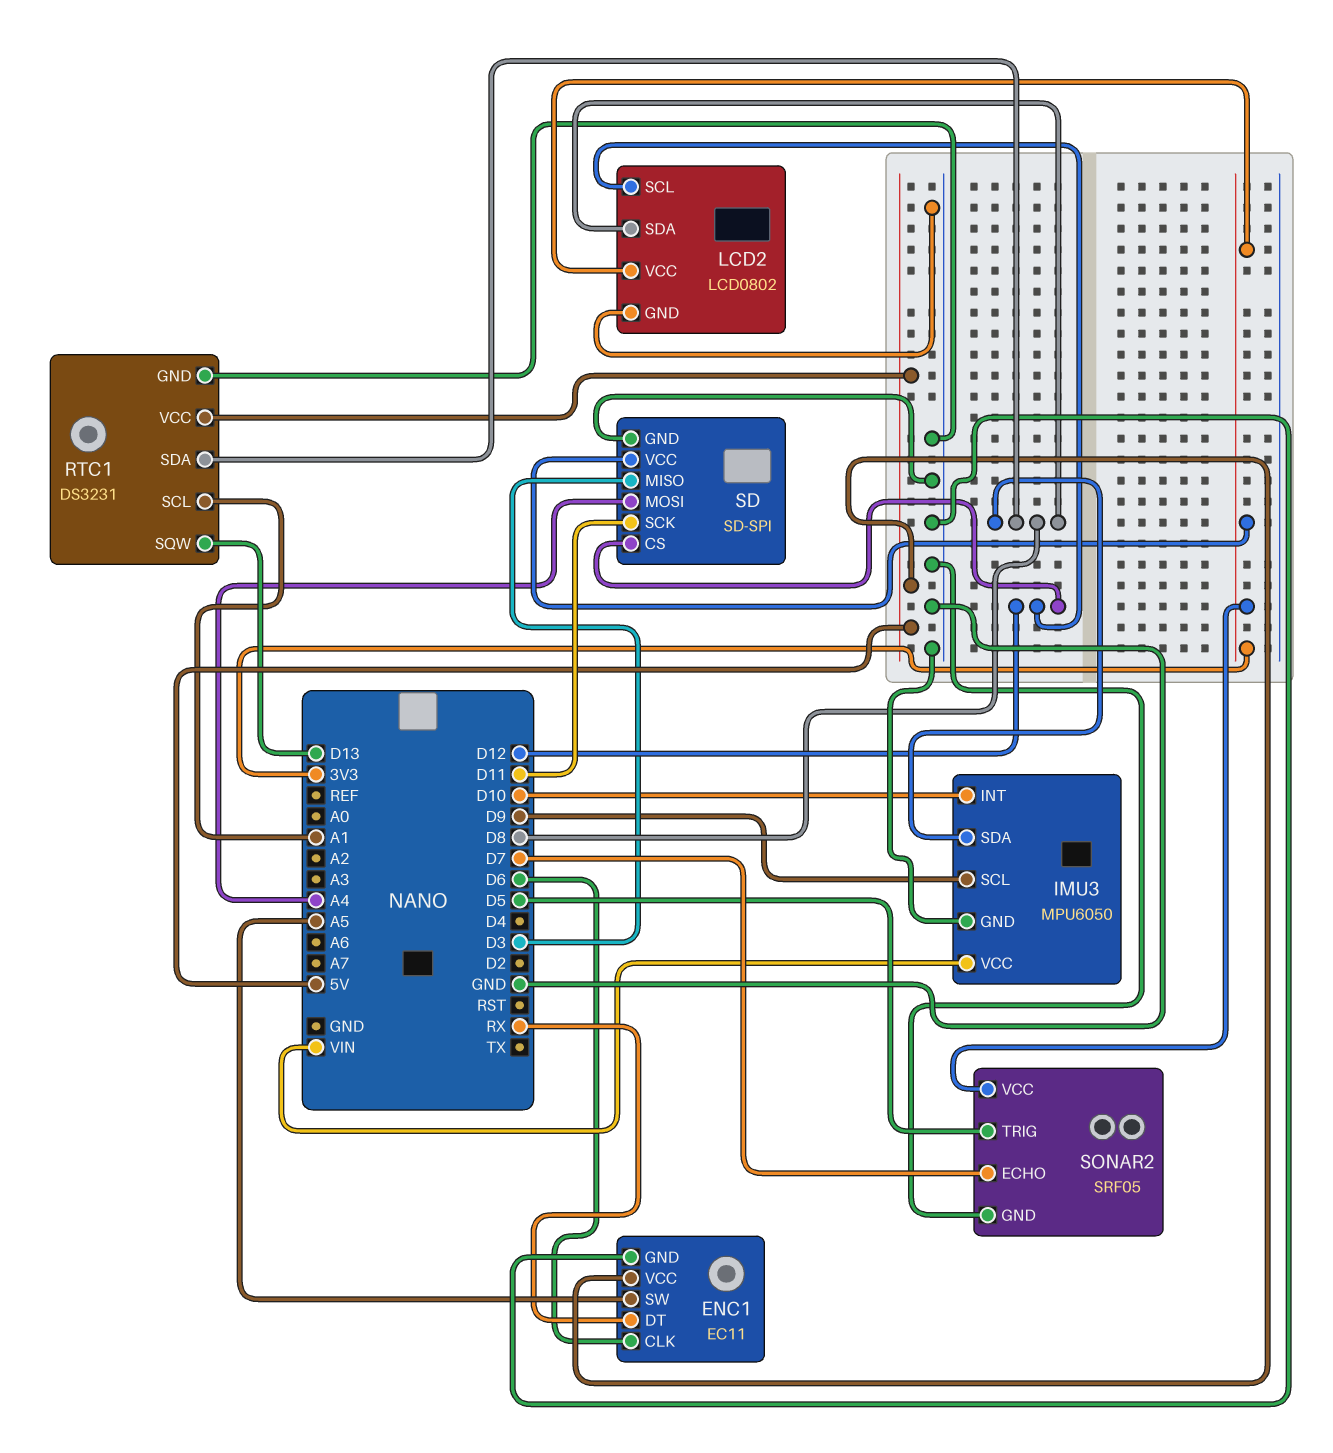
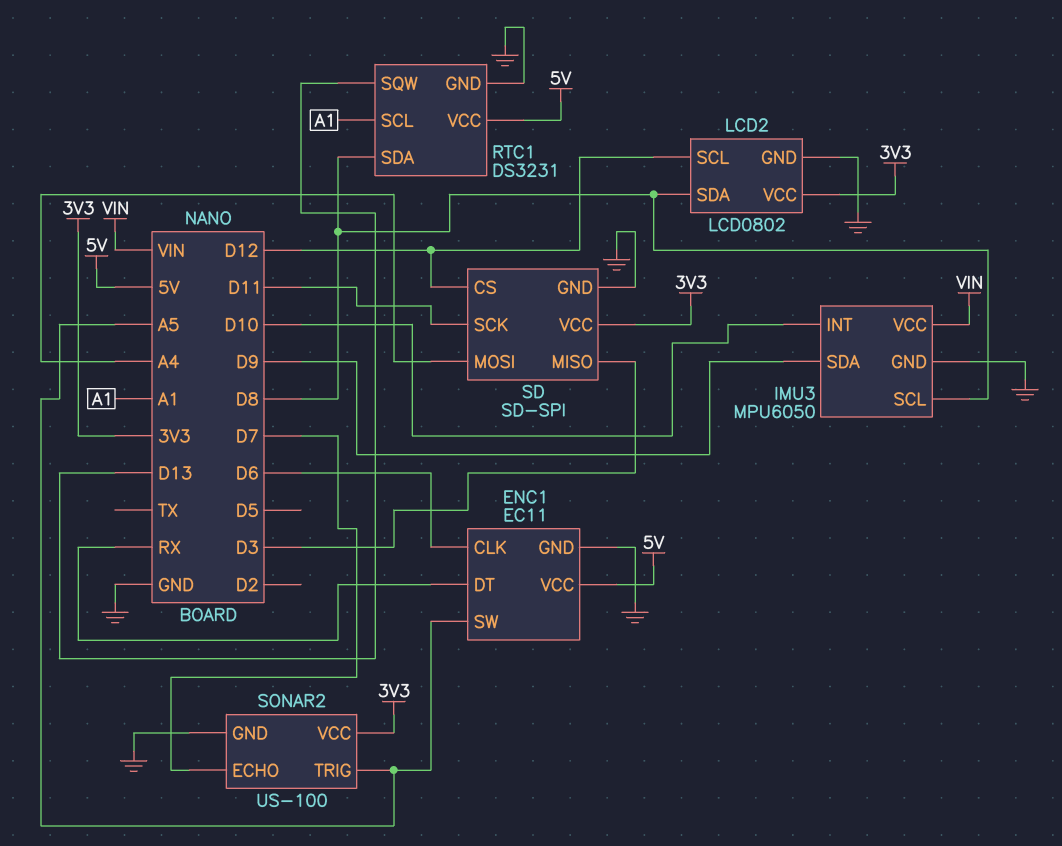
IMU3 pin SCL: D9 -> D8
IMU3 pin SDA: D8 -> D9
SONAR2: SRF05 -> US-100
SONAR2 pin TRIG: D5 -> A5

